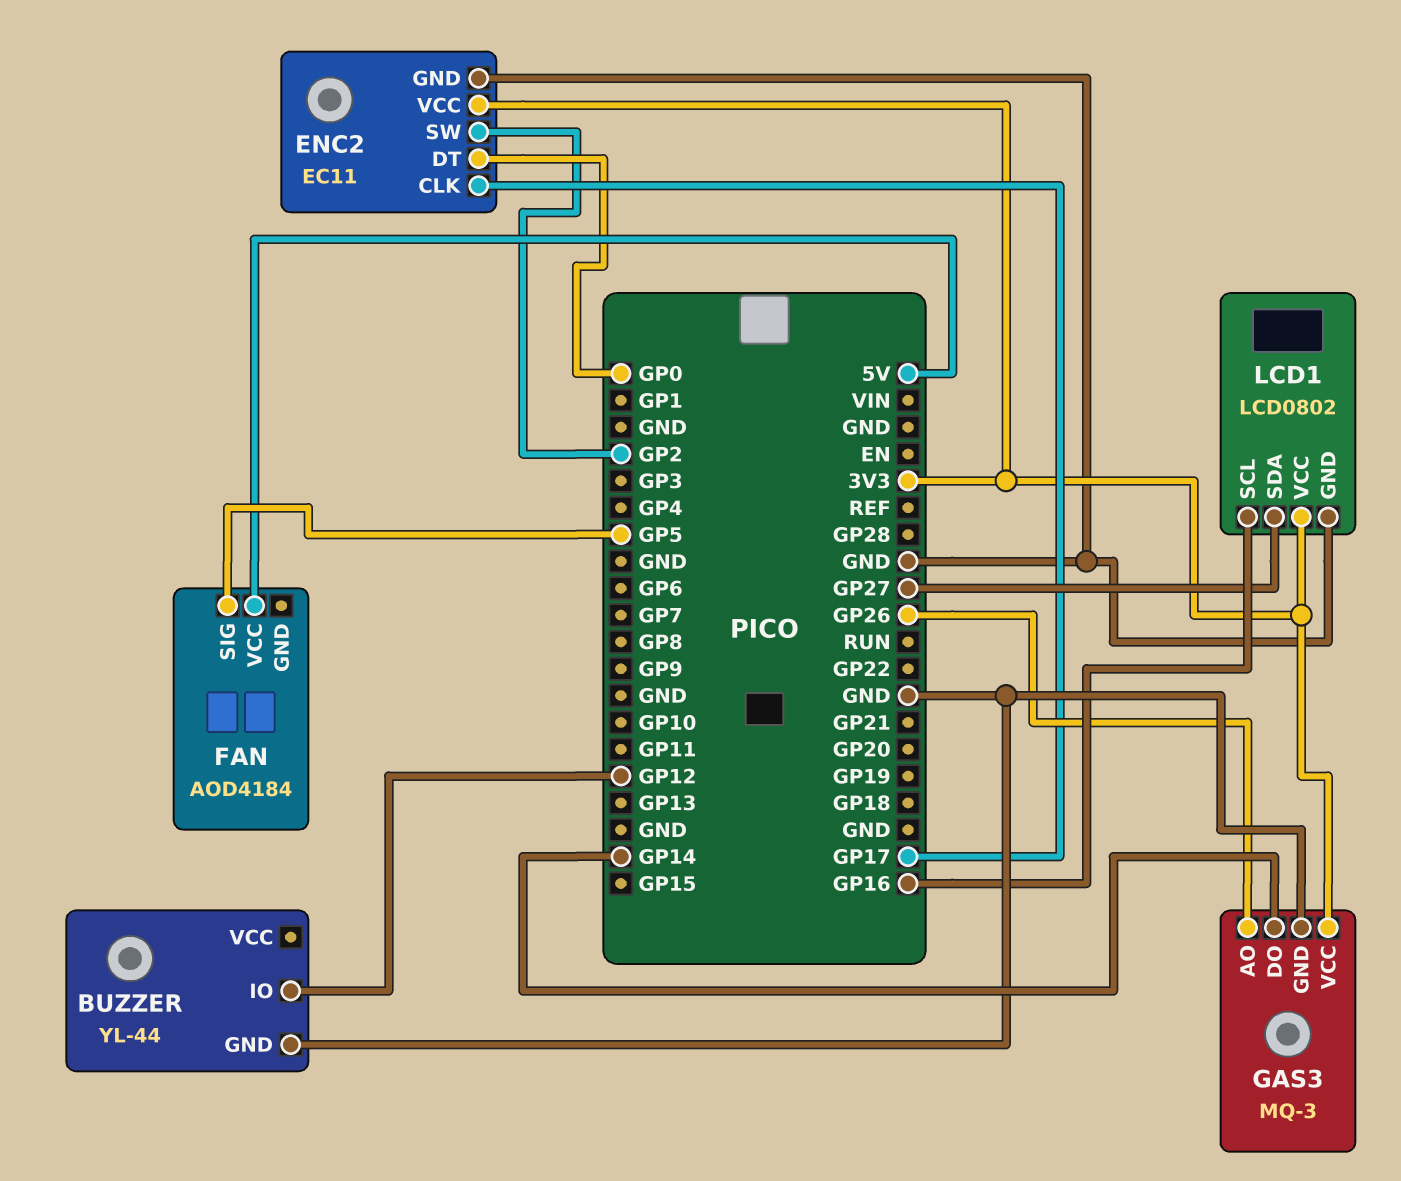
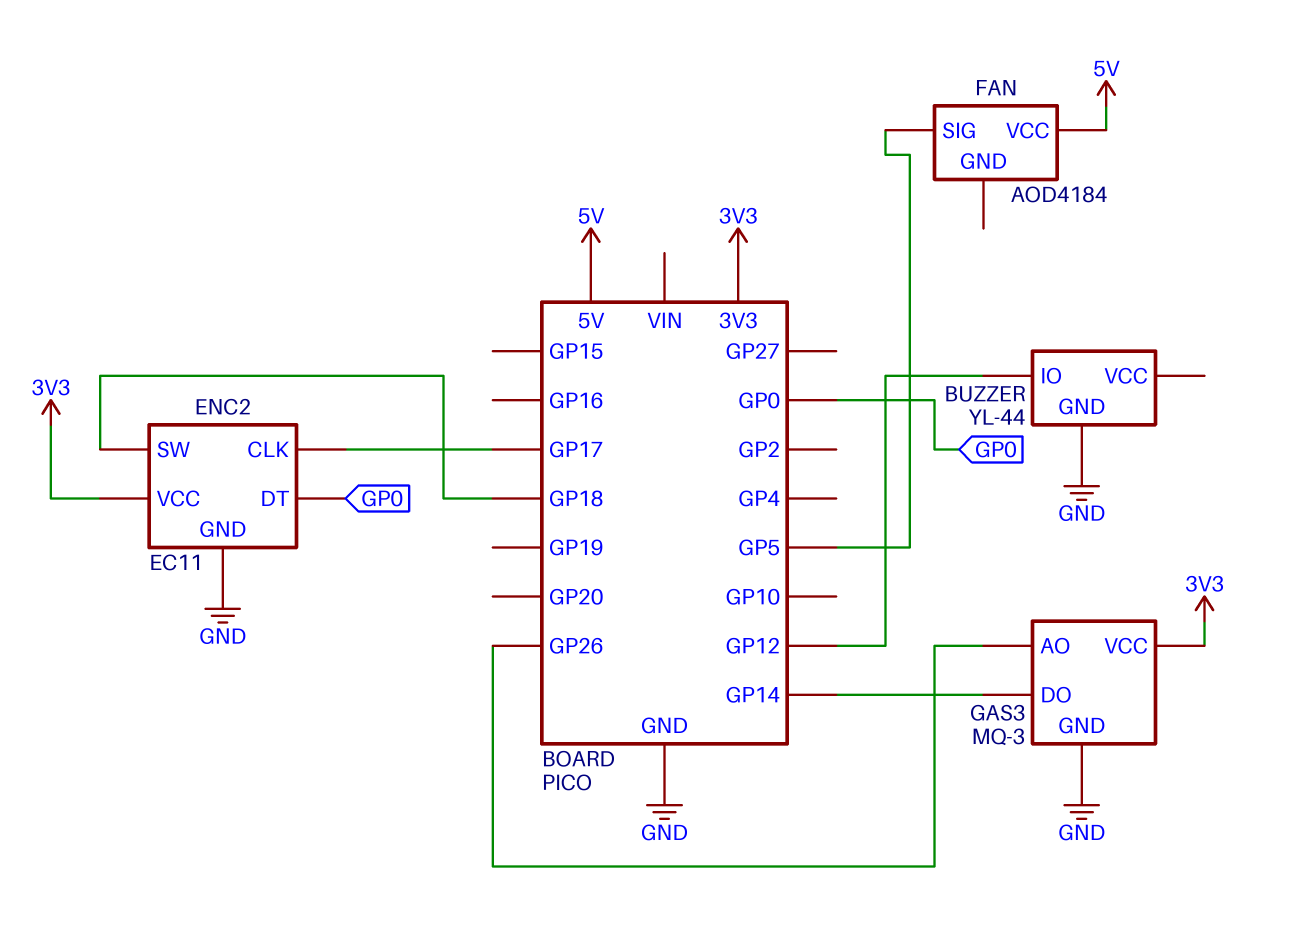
ENC2 pin SW: GP2 -> GP18
LCD1: LCD0802 -> none
LCD1 pin GND: GND -> none
LCD1 pin SCL: GP16 -> none
LCD1 pin SDA: GP27 -> none
LCD1 pin VCC: 3V3 -> none

